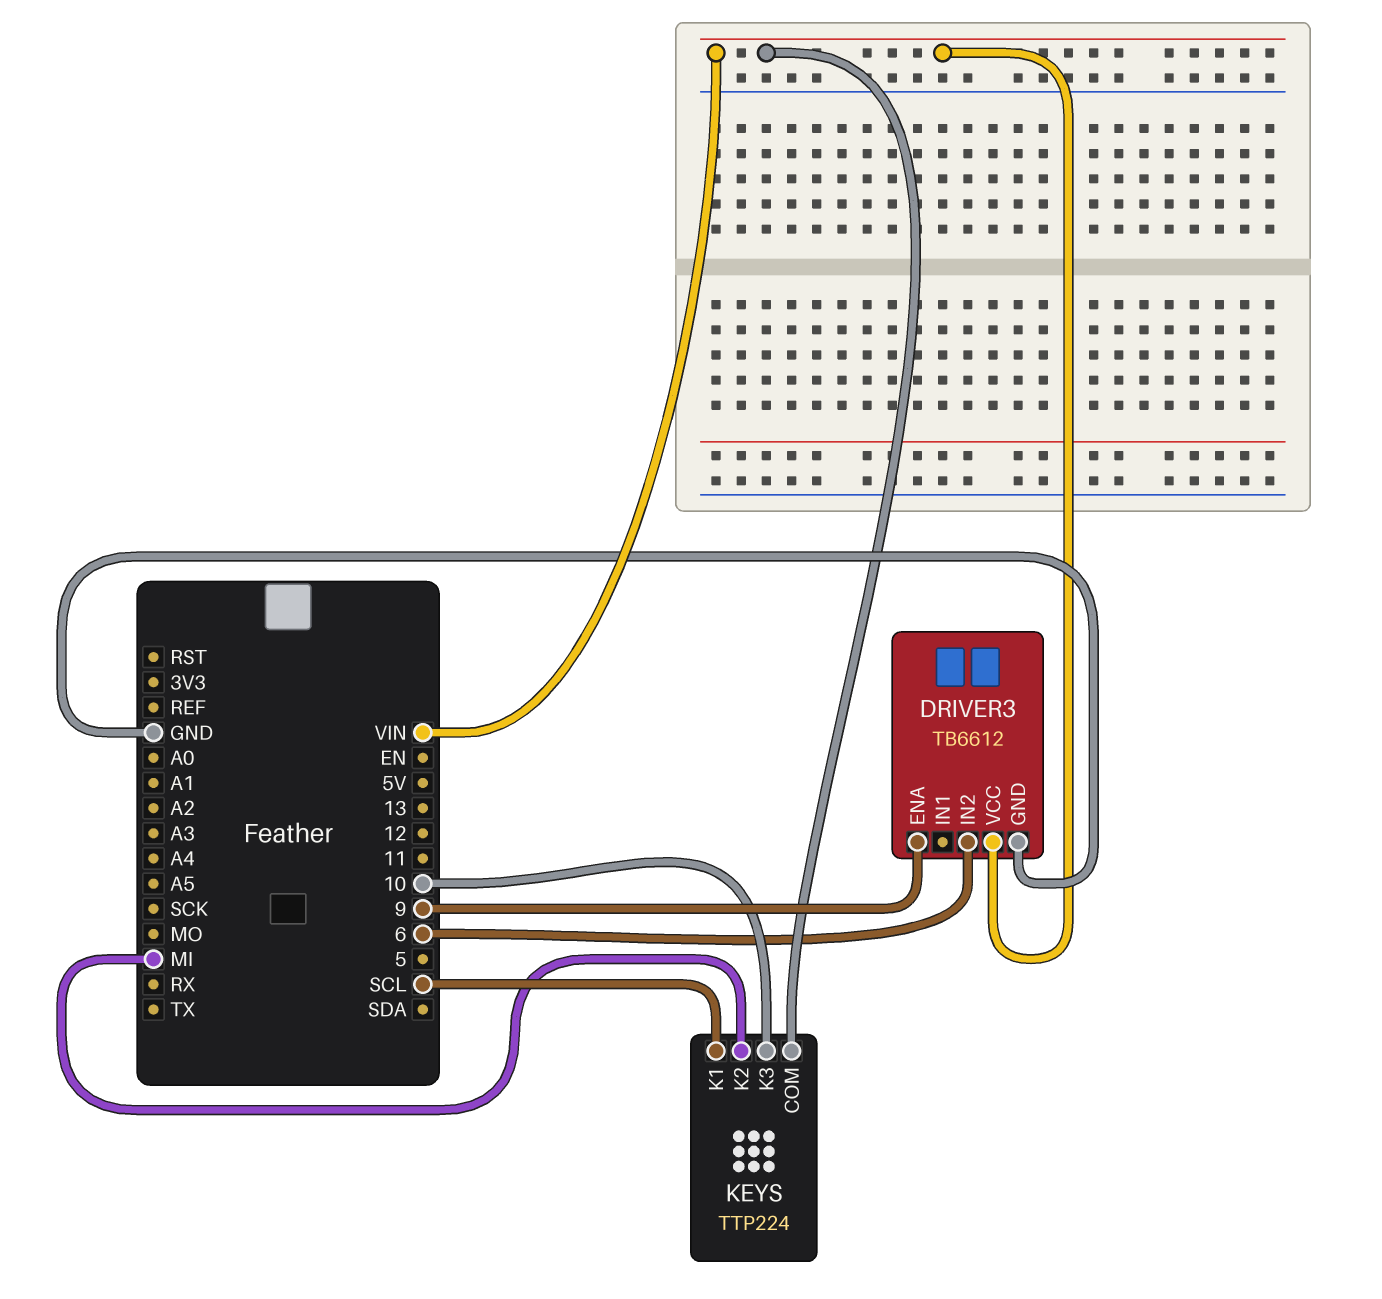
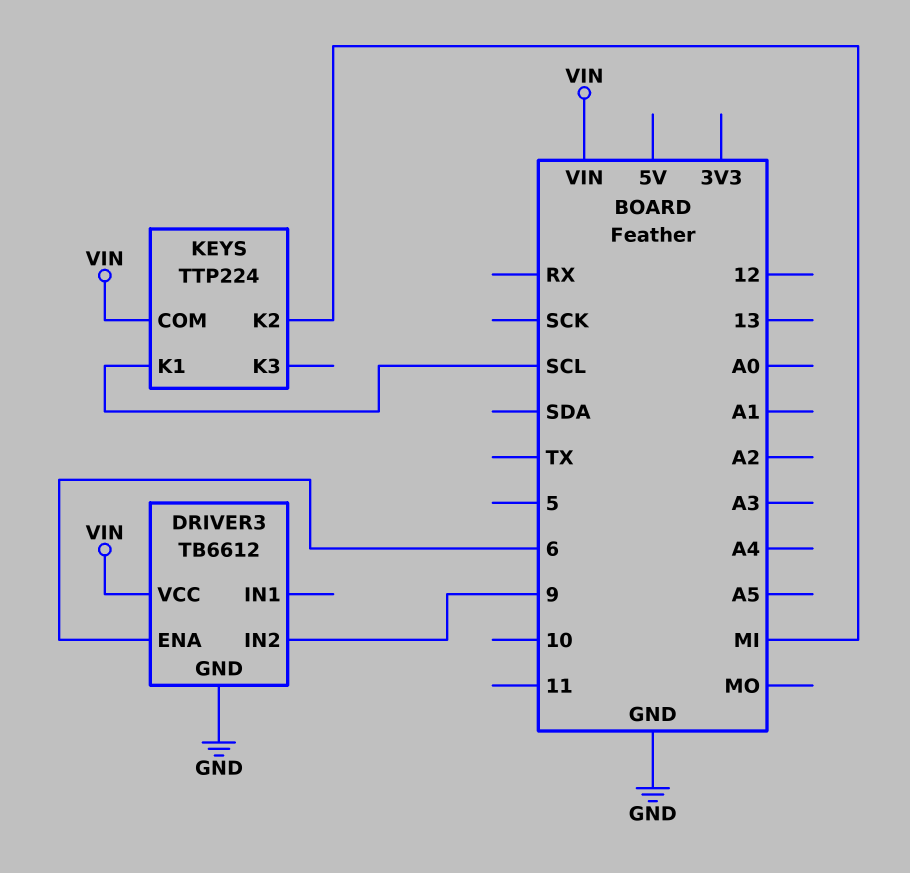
DRIVER3 pin ENA: 9 -> 6
DRIVER3 pin IN2: 6 -> 9
KEYS pin K3: 10 -> none

